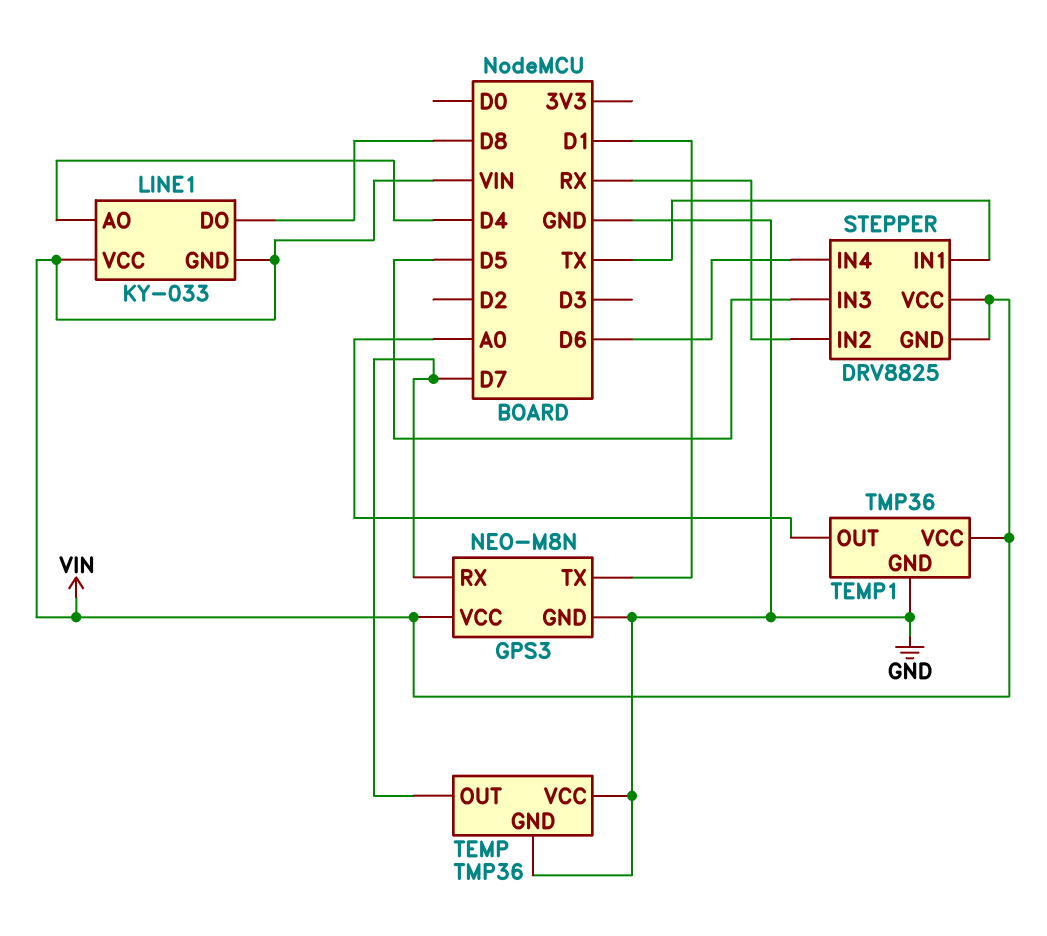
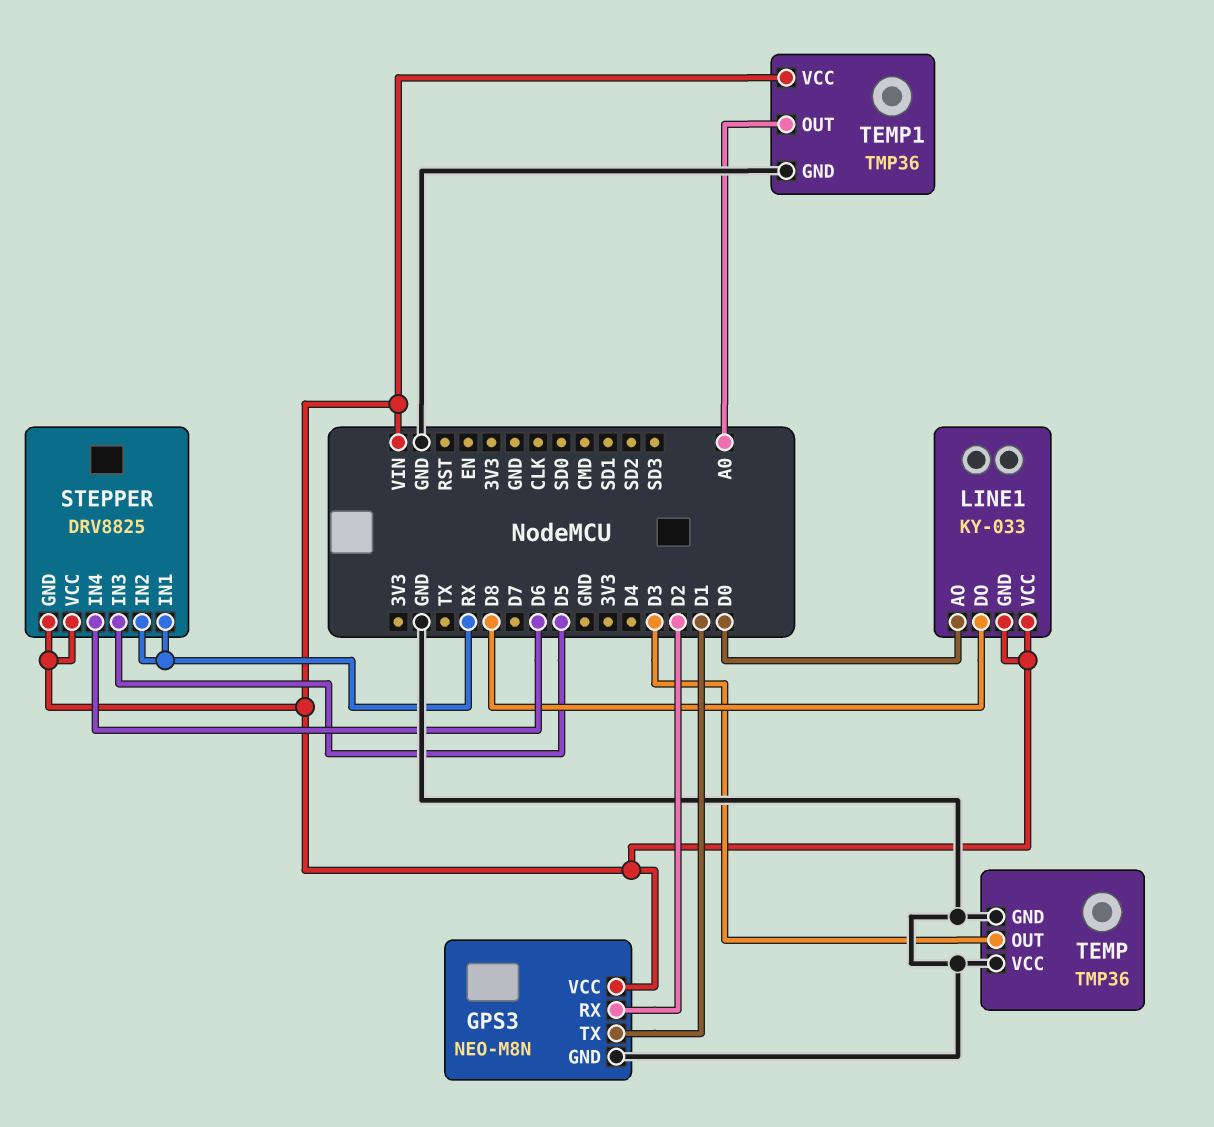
GPS3 pin RX: D7 -> D2
LINE1 pin AO: D4 -> D0
STEPPER pin IN1: TX -> RX
TEMP pin OUT: D7 -> D3

